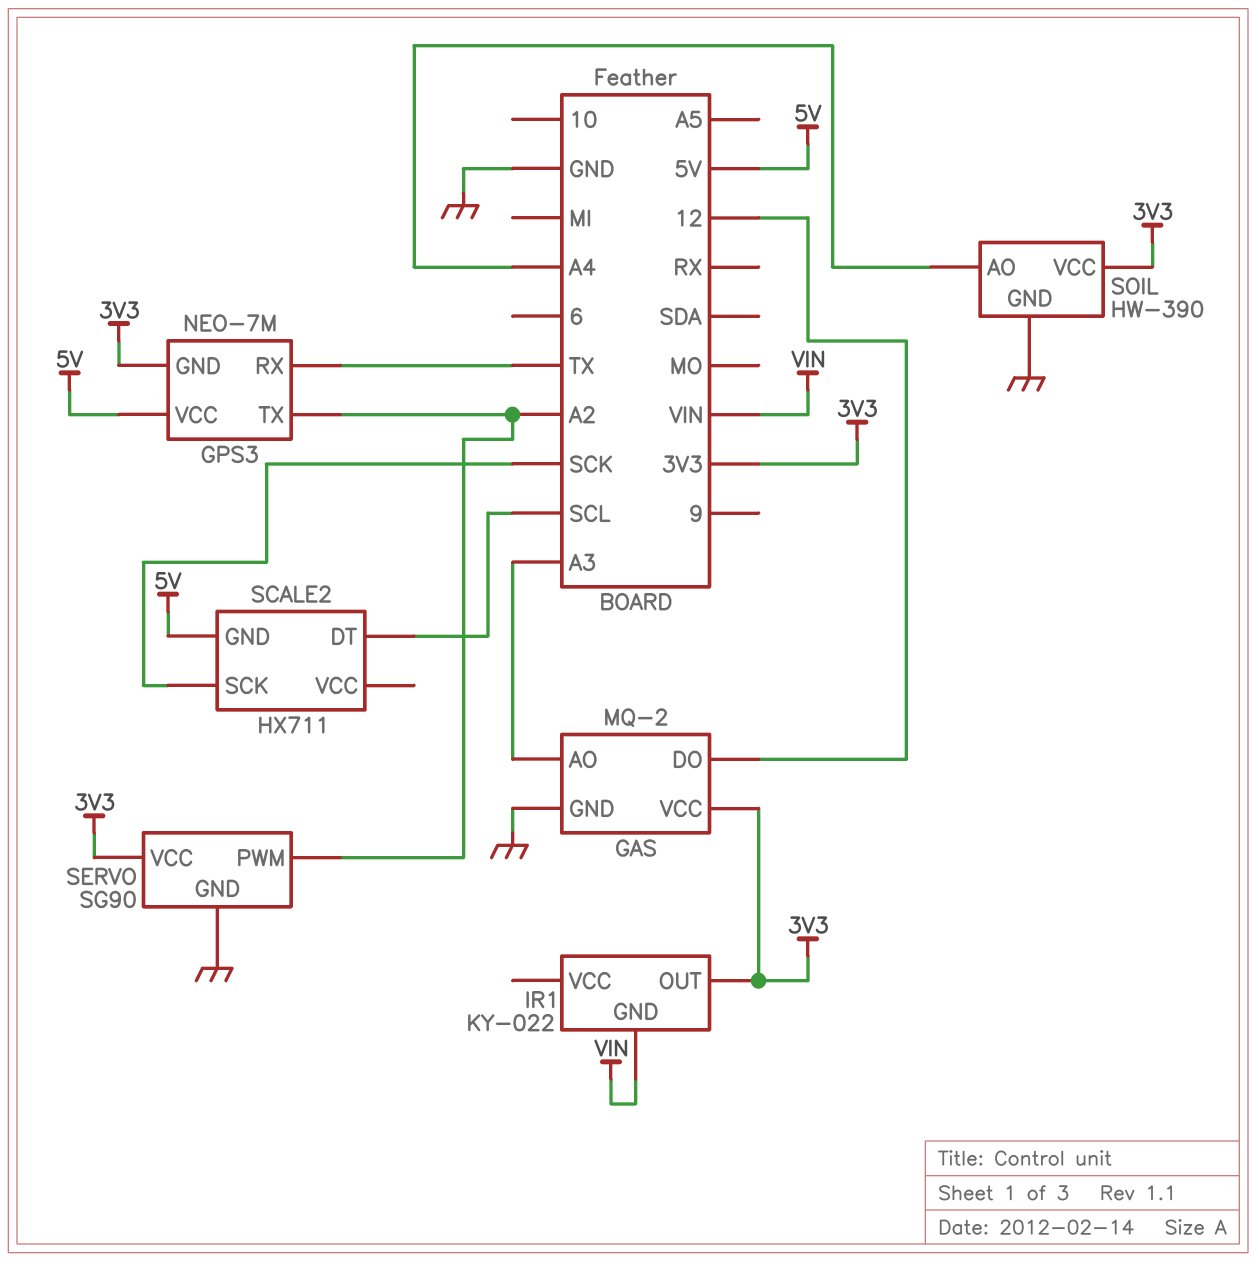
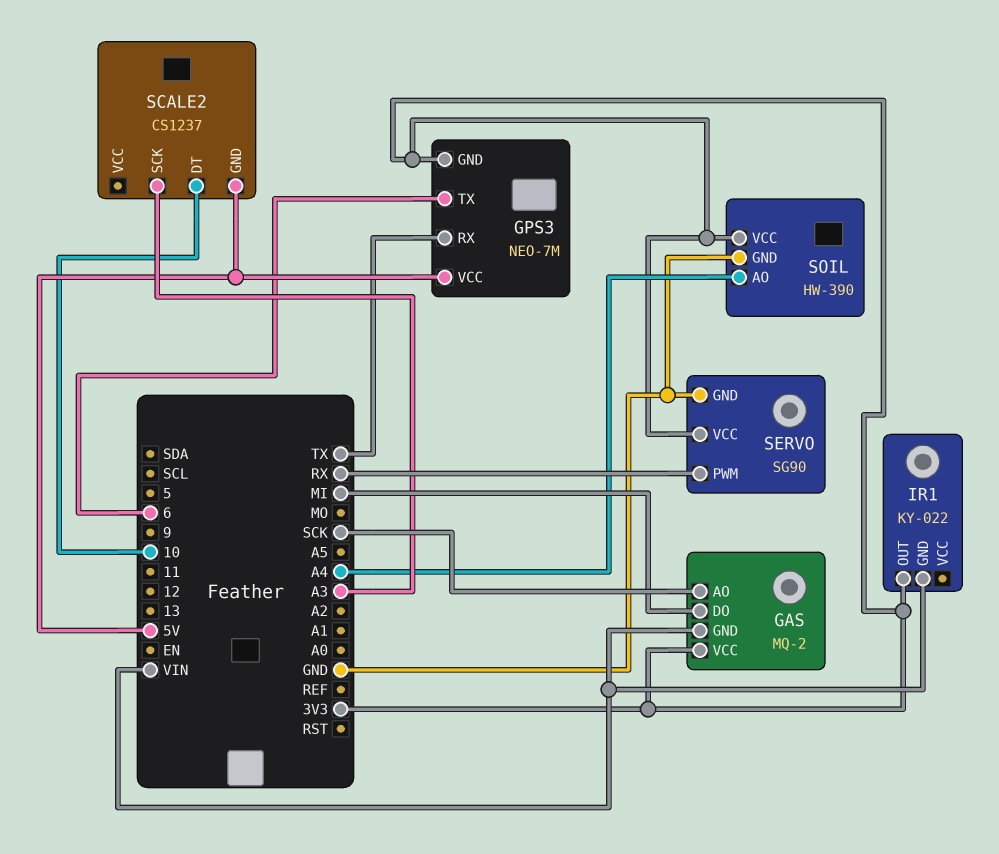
GAS pin AO: A3 -> SCK
GAS pin DO: 12 -> MI
GAS pin GND: GND -> VIN
GPS3 pin TX: A2 -> 6
SCALE2: HX711 -> CS1237
SCALE2 pin DT: SCL -> 10
SCALE2 pin SCK: SCK -> A3
SERVO pin PWM: A2 -> RX

